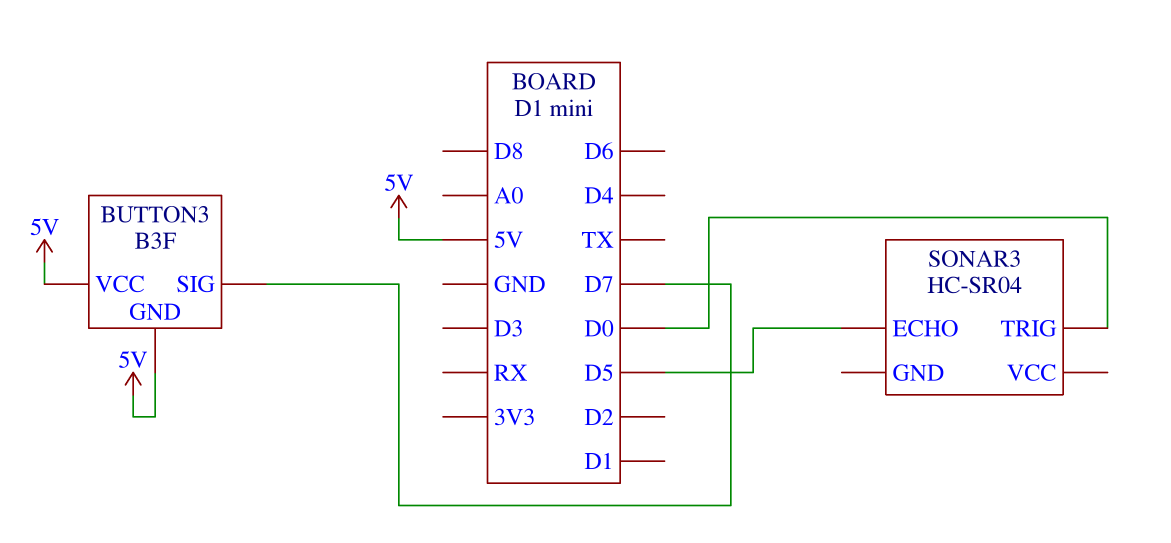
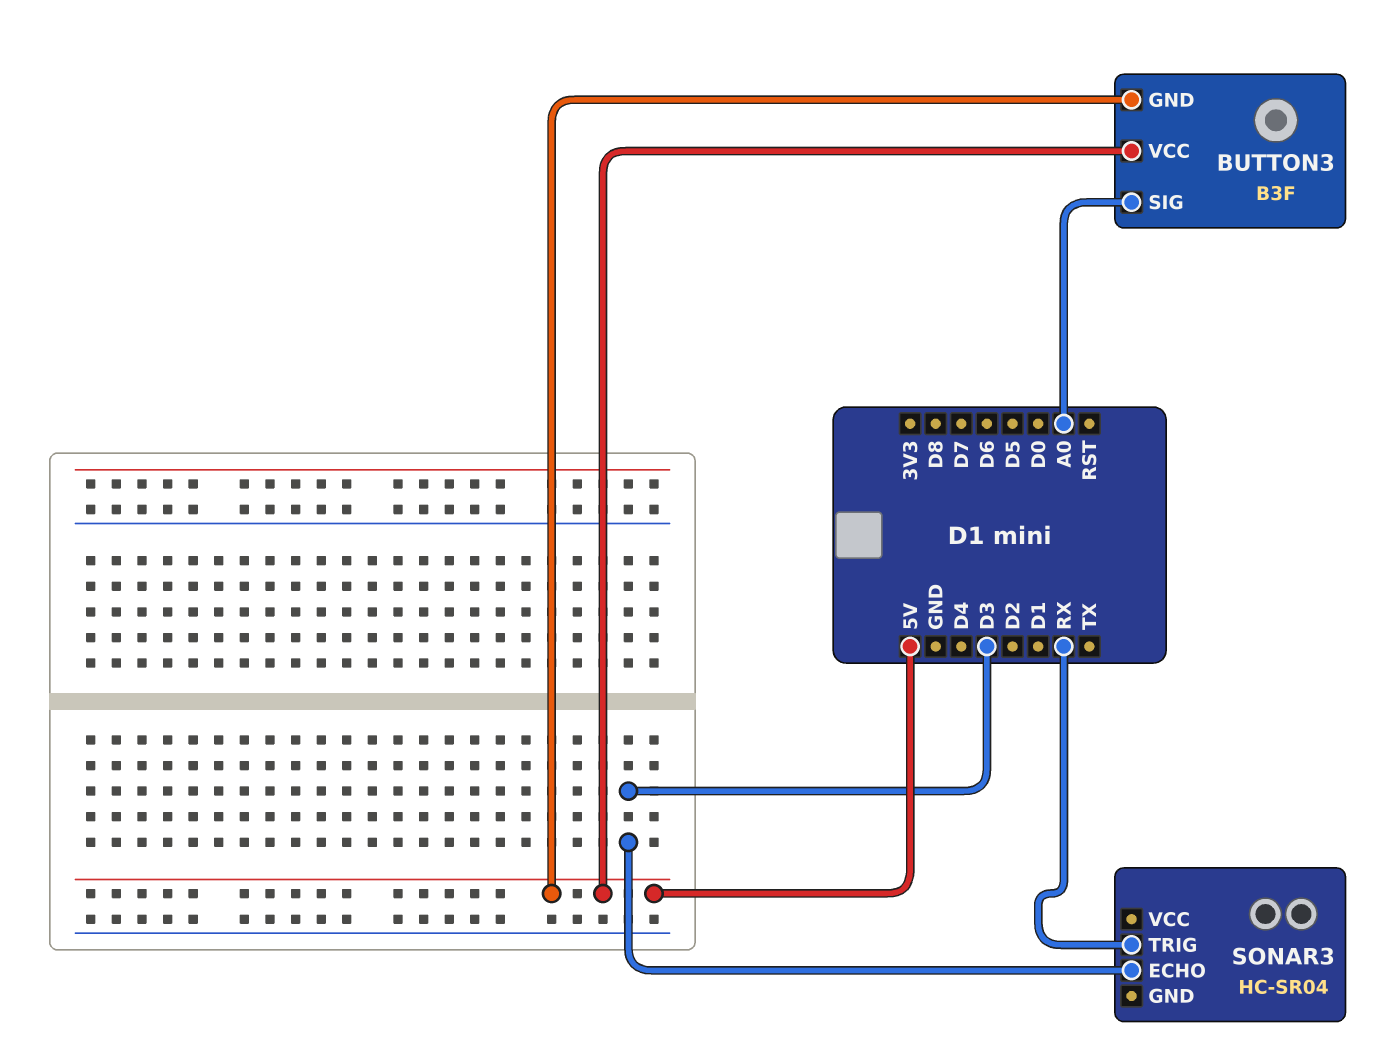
BUTTON3 pin SIG: D7 -> A0
SONAR3 pin ECHO: D5 -> D3
SONAR3 pin TRIG: D0 -> RX

